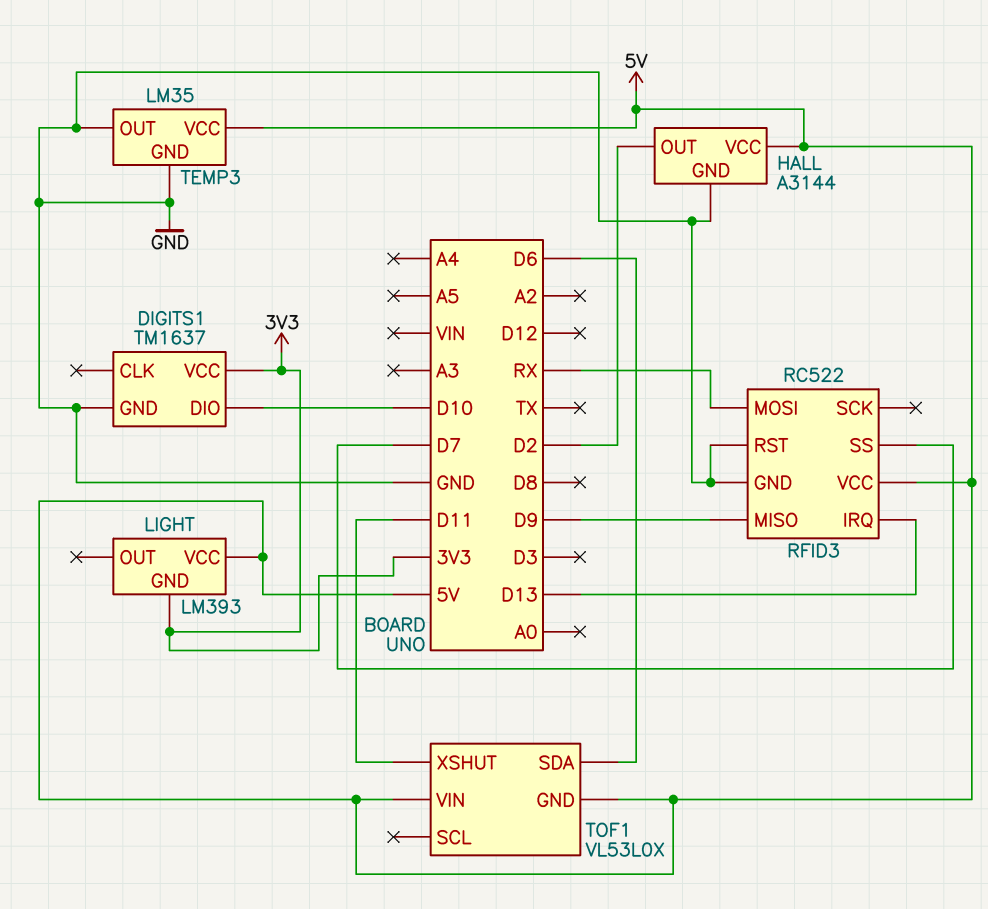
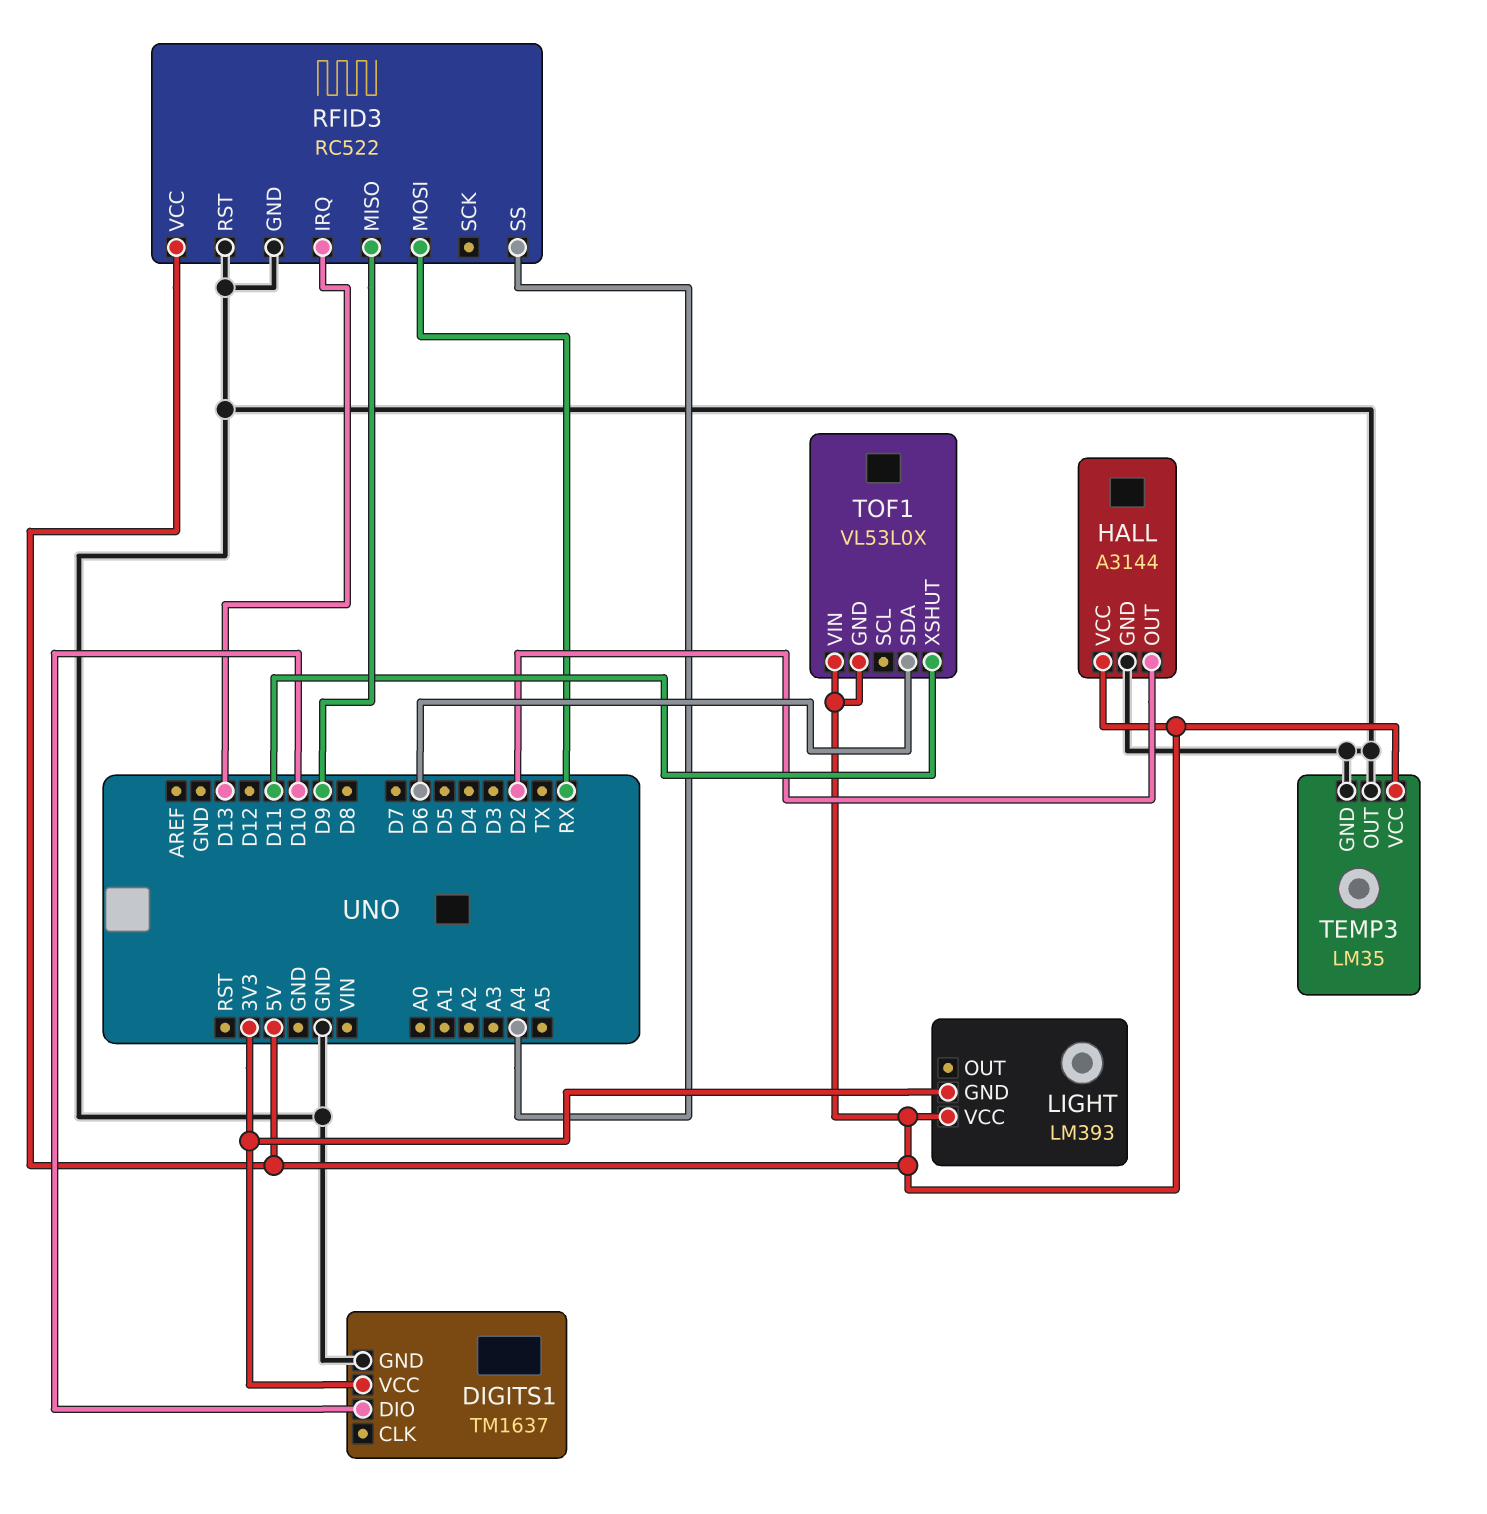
RFID3 pin SS: D7 -> A4

